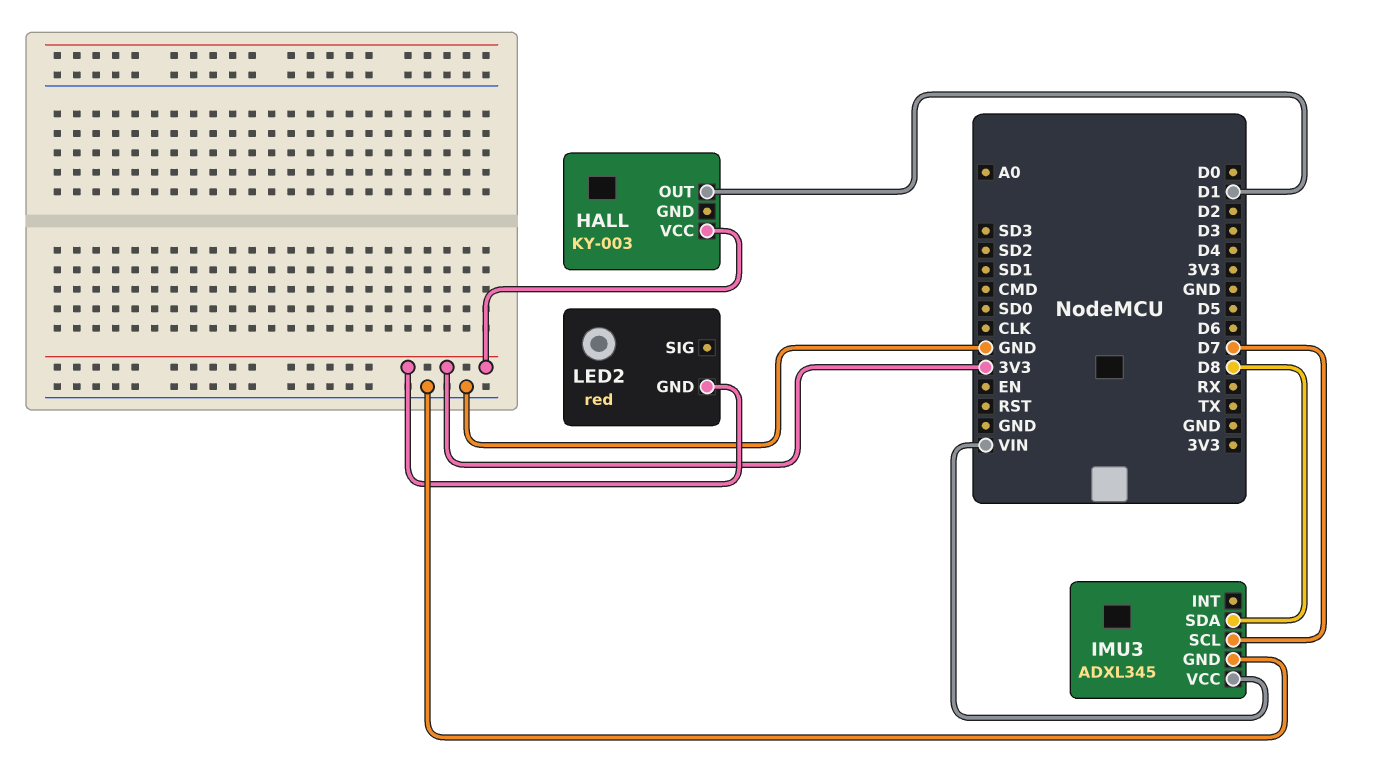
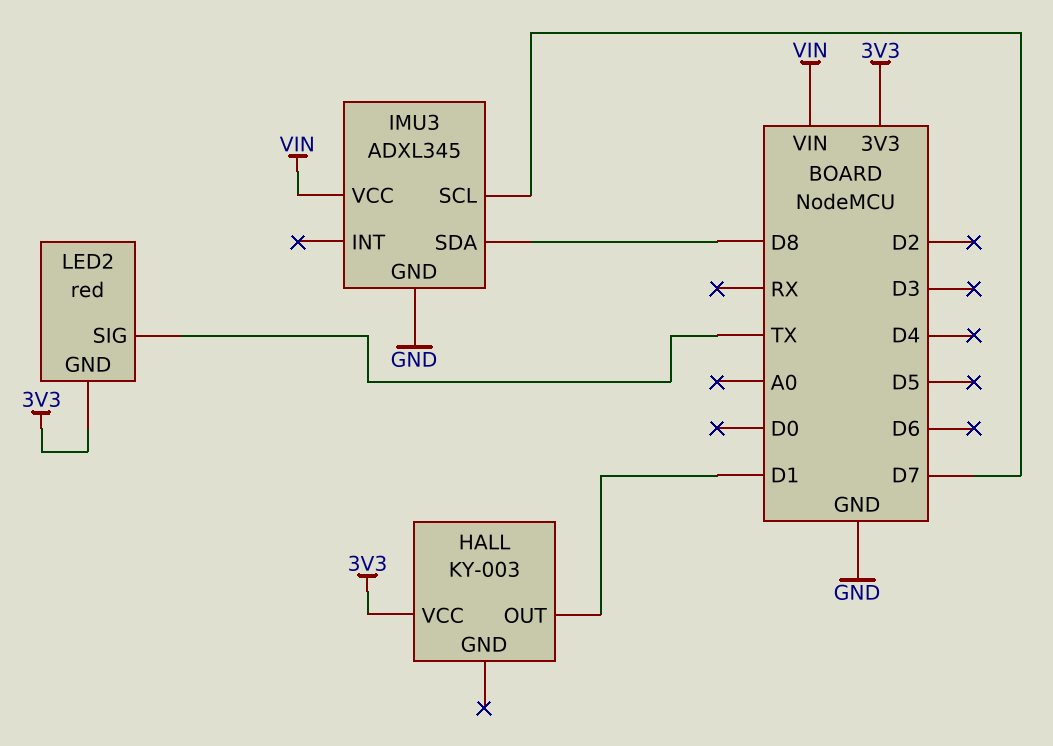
LED2 pin SIG: none -> TX

